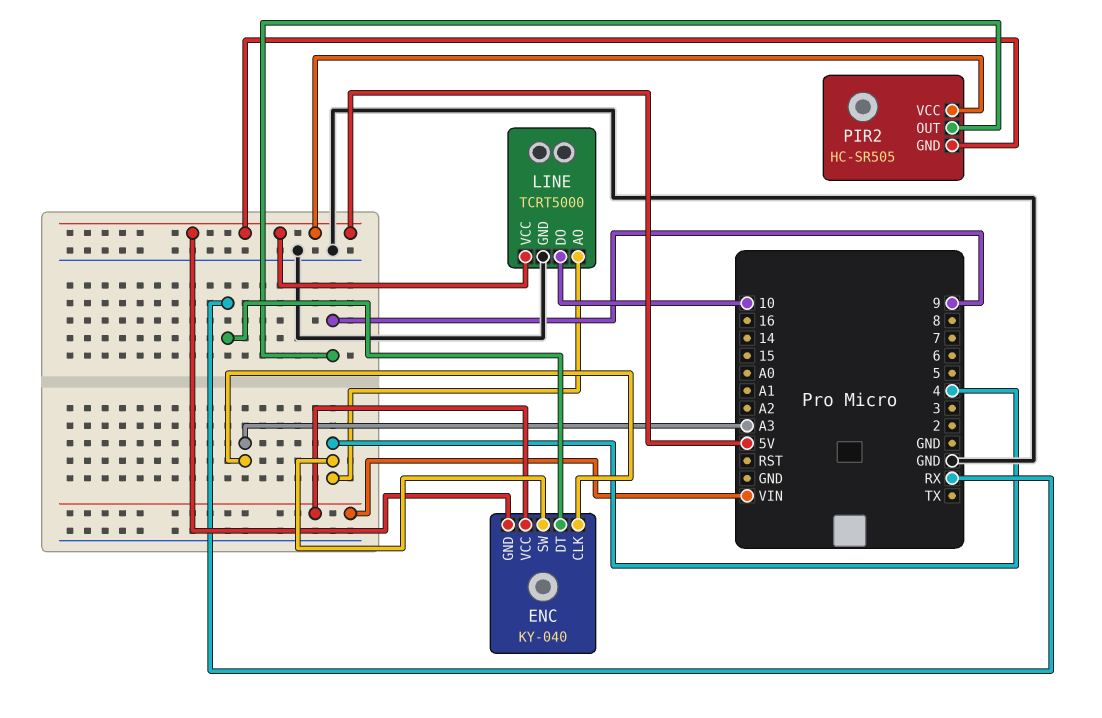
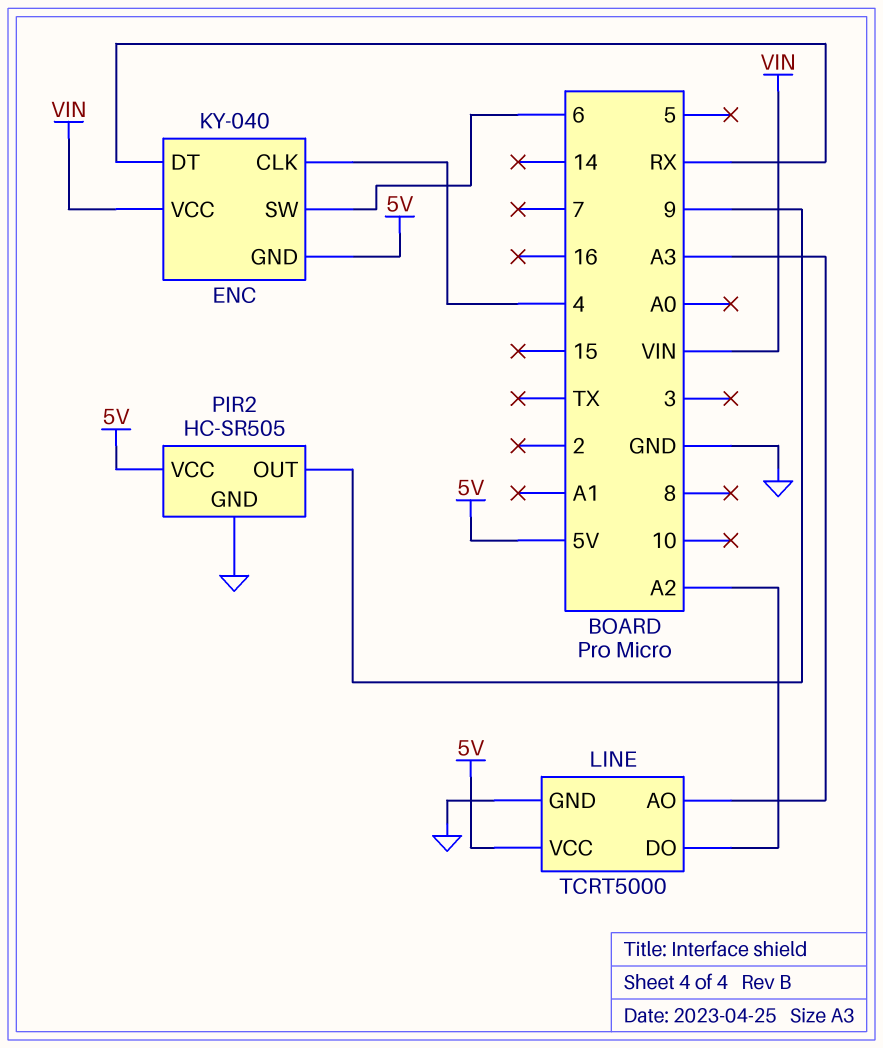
ENC pin CLK: A3 -> 4
ENC pin SW: 4 -> 6
LINE pin AO: 4 -> A3
LINE pin DO: 10 -> A2
PIR2 pin GND: 5V -> GND

